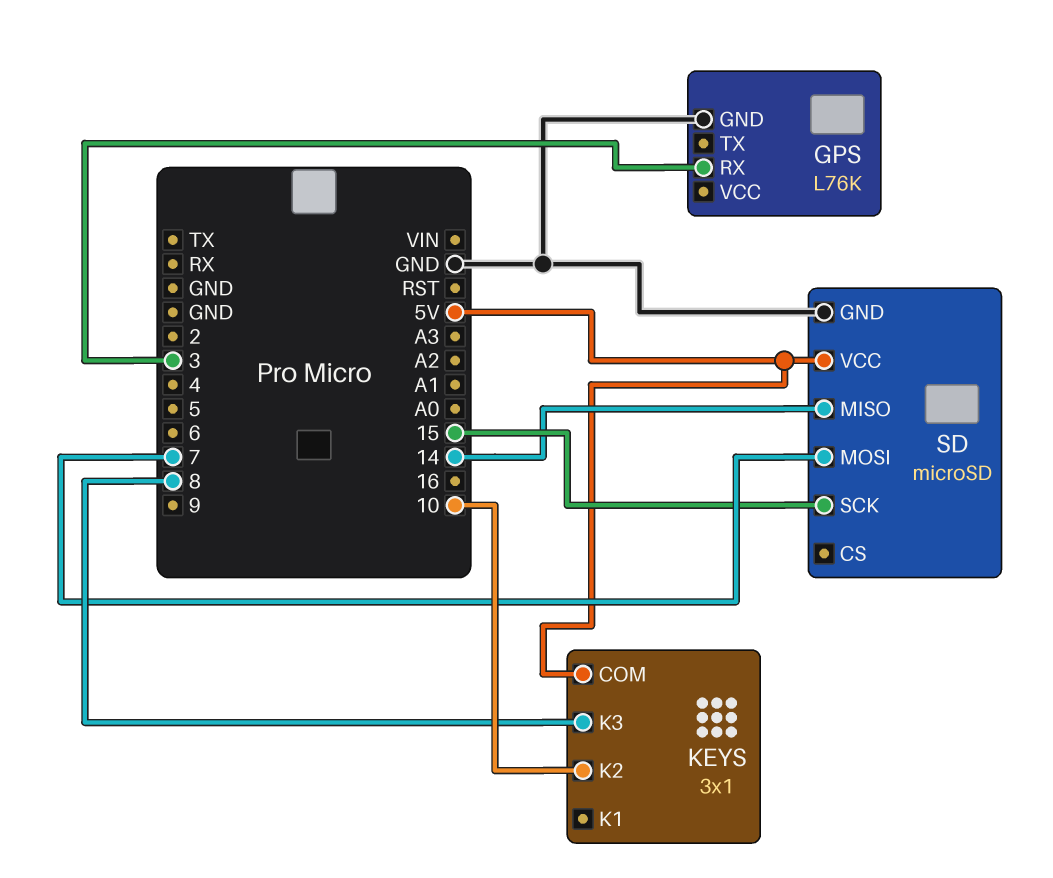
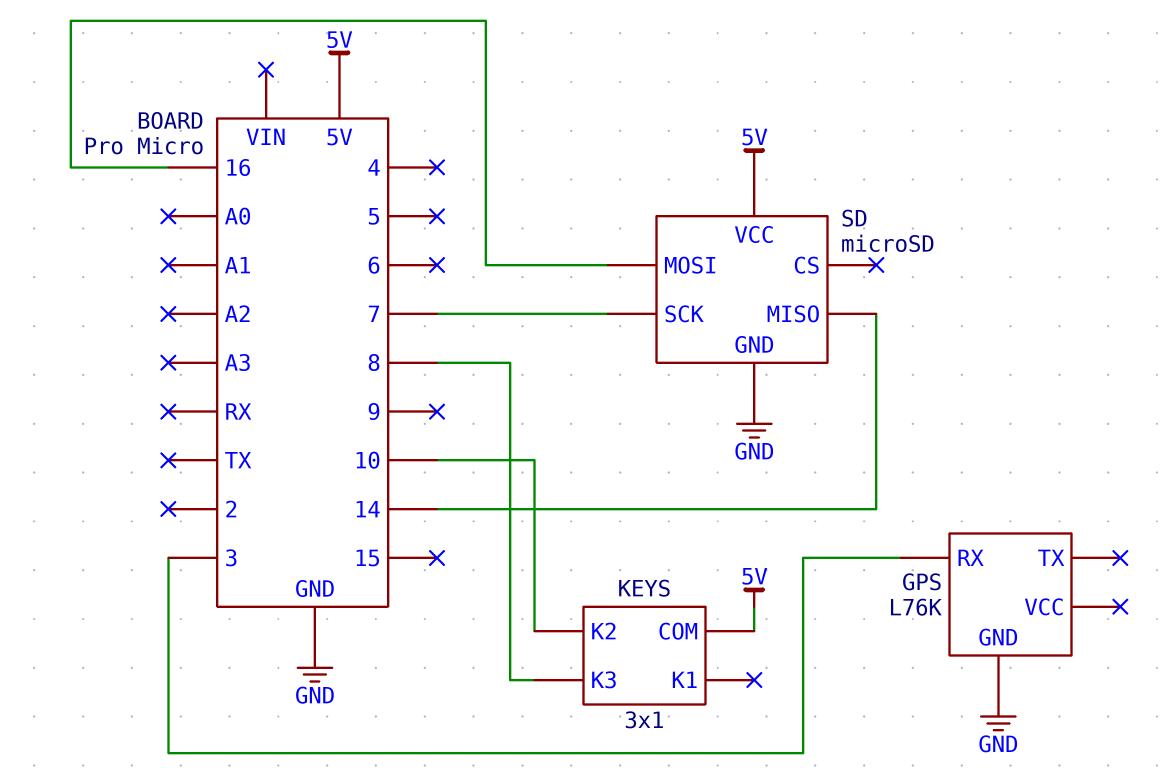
SD pin MOSI: 7 -> 16
SD pin SCK: 15 -> 7

